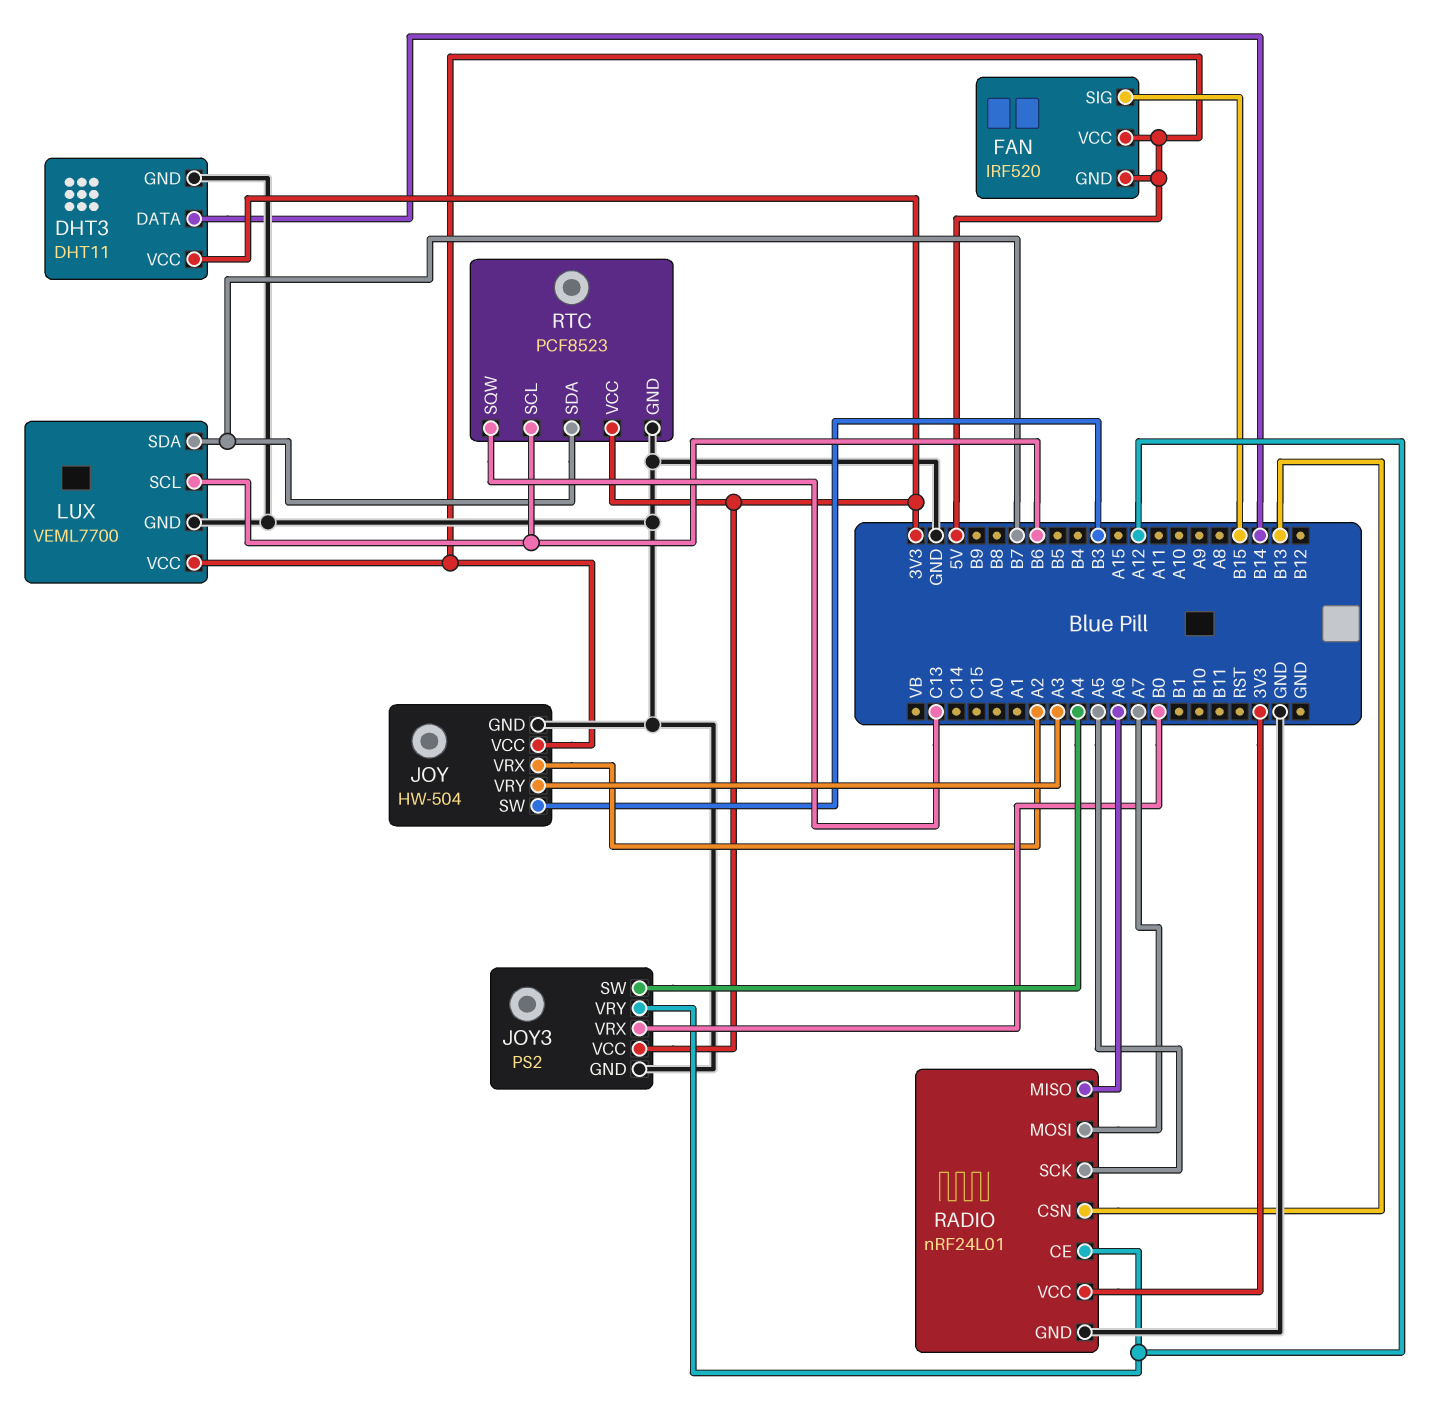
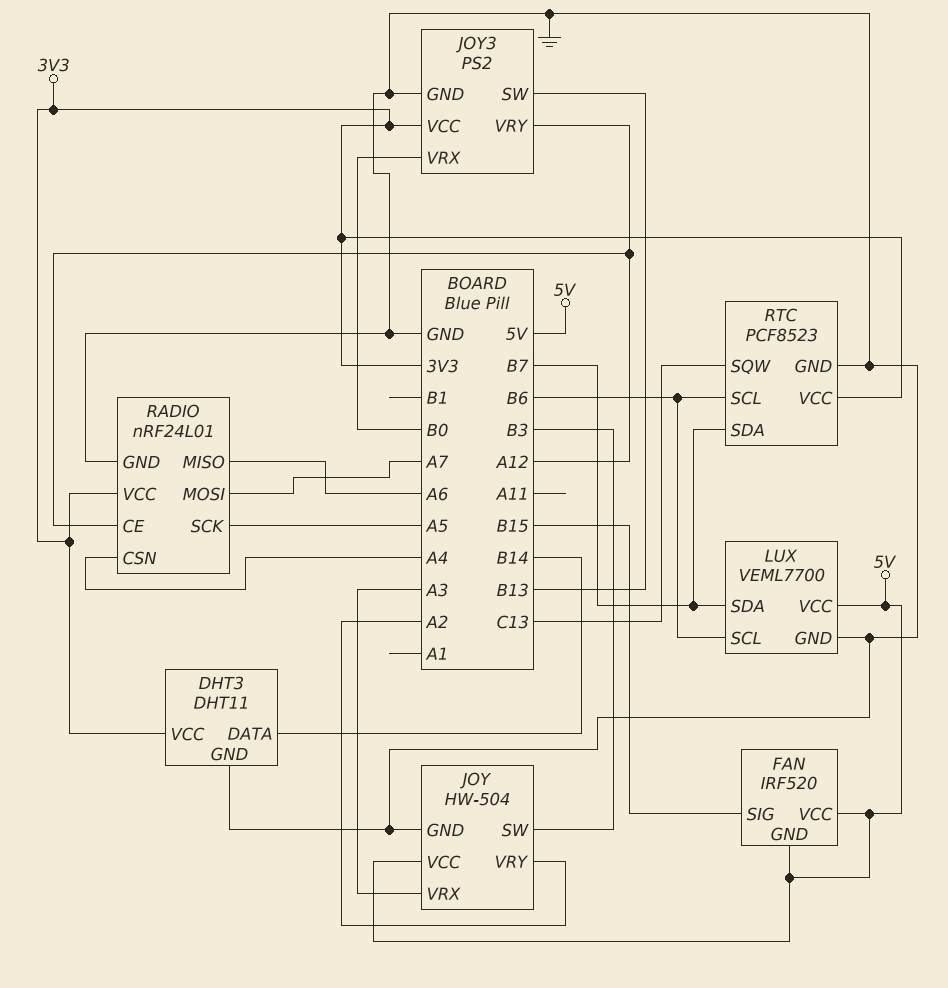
JOY pin VRX: A2 -> A3
JOY pin VRY: A3 -> A2
JOY3 pin SW: A4 -> B13
RADIO pin CSN: B13 -> A4

